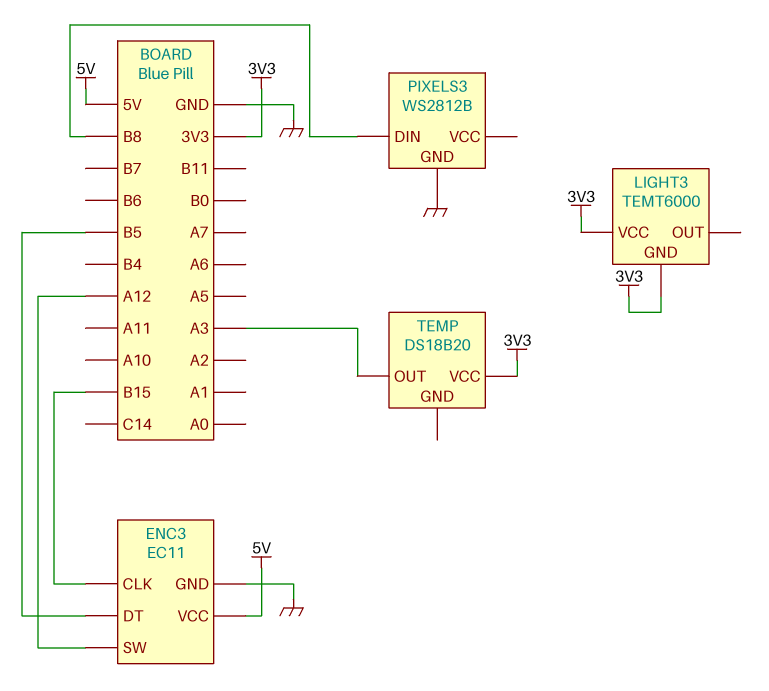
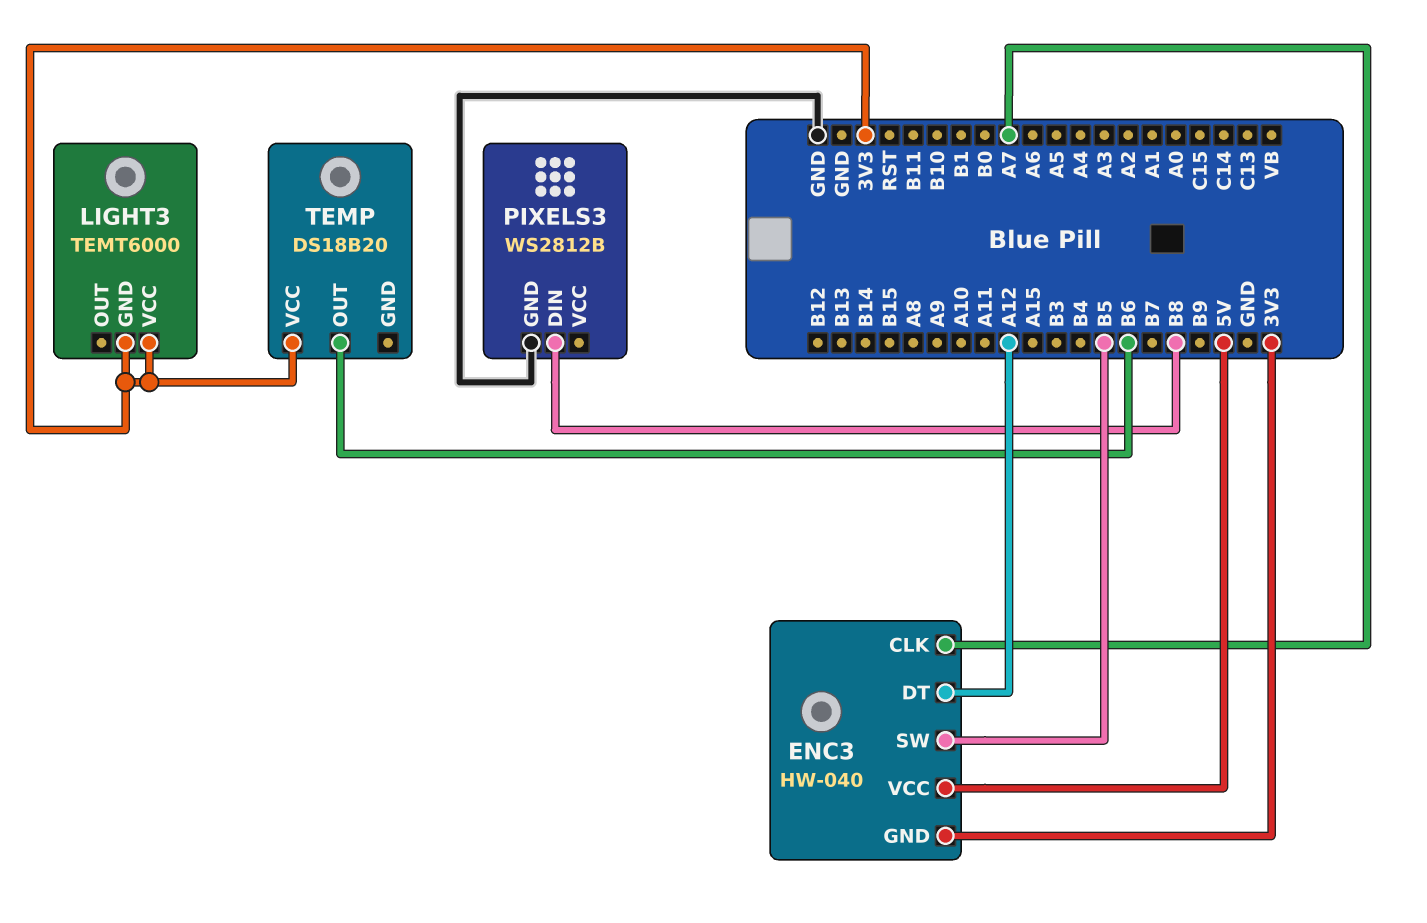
ENC3: EC11 -> HW-040
ENC3 pin CLK: B15 -> A7
ENC3 pin DT: B5 -> A12
ENC3 pin GND: GND -> 3V3
ENC3 pin SW: A12 -> B5
TEMP pin OUT: A3 -> B6

